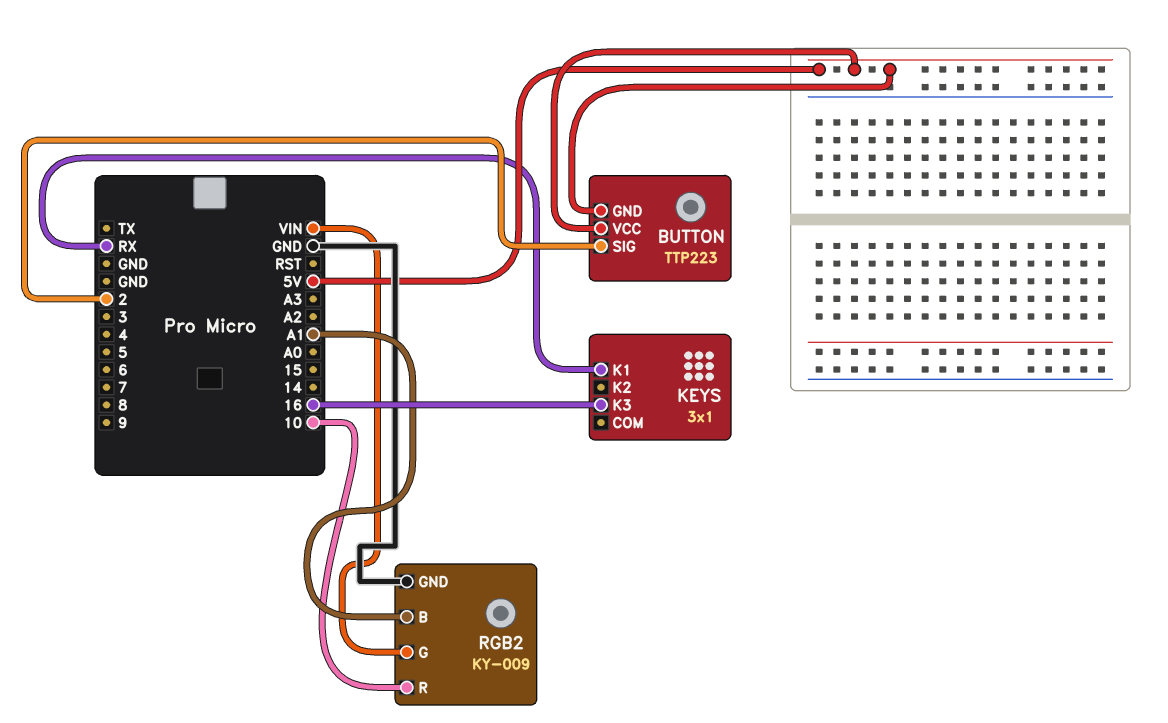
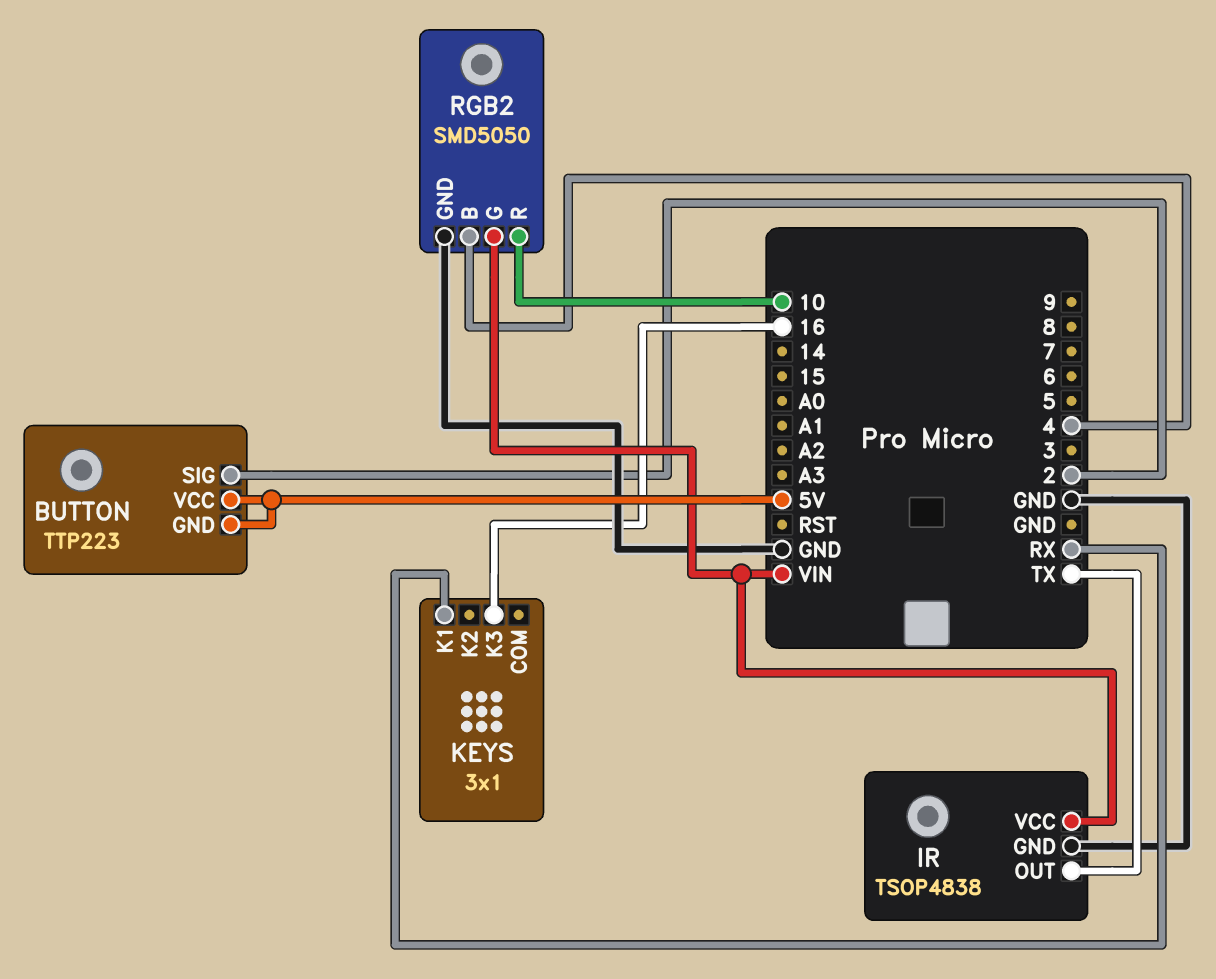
IR: none -> TSOP4838
IR pin GND: none -> GND
IR pin OUT: none -> TX
IR pin VCC: none -> VIN
RGB2: KY-009 -> SMD5050
RGB2 pin B: A1 -> 4

